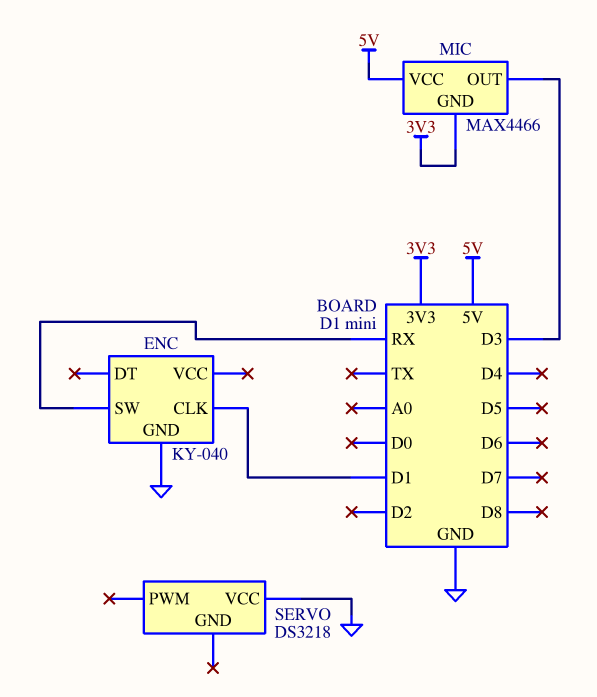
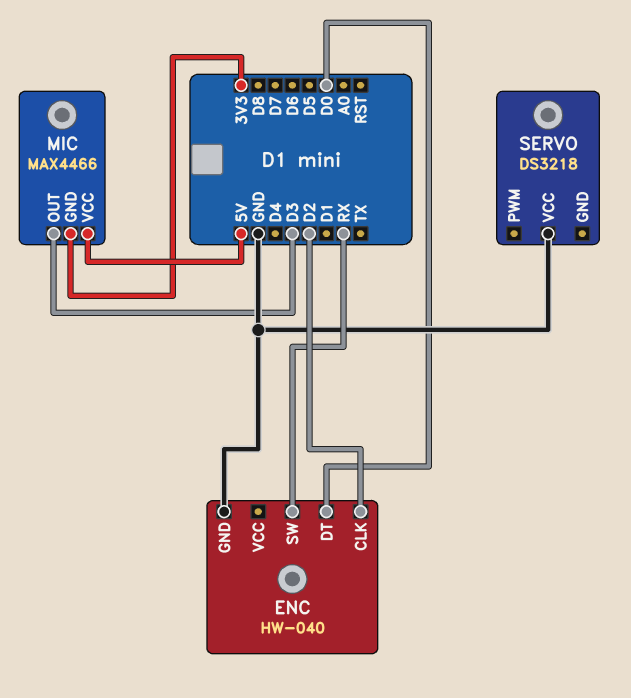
ENC: KY-040 -> HW-040
ENC pin CLK: D1 -> D2
ENC pin DT: none -> D0

